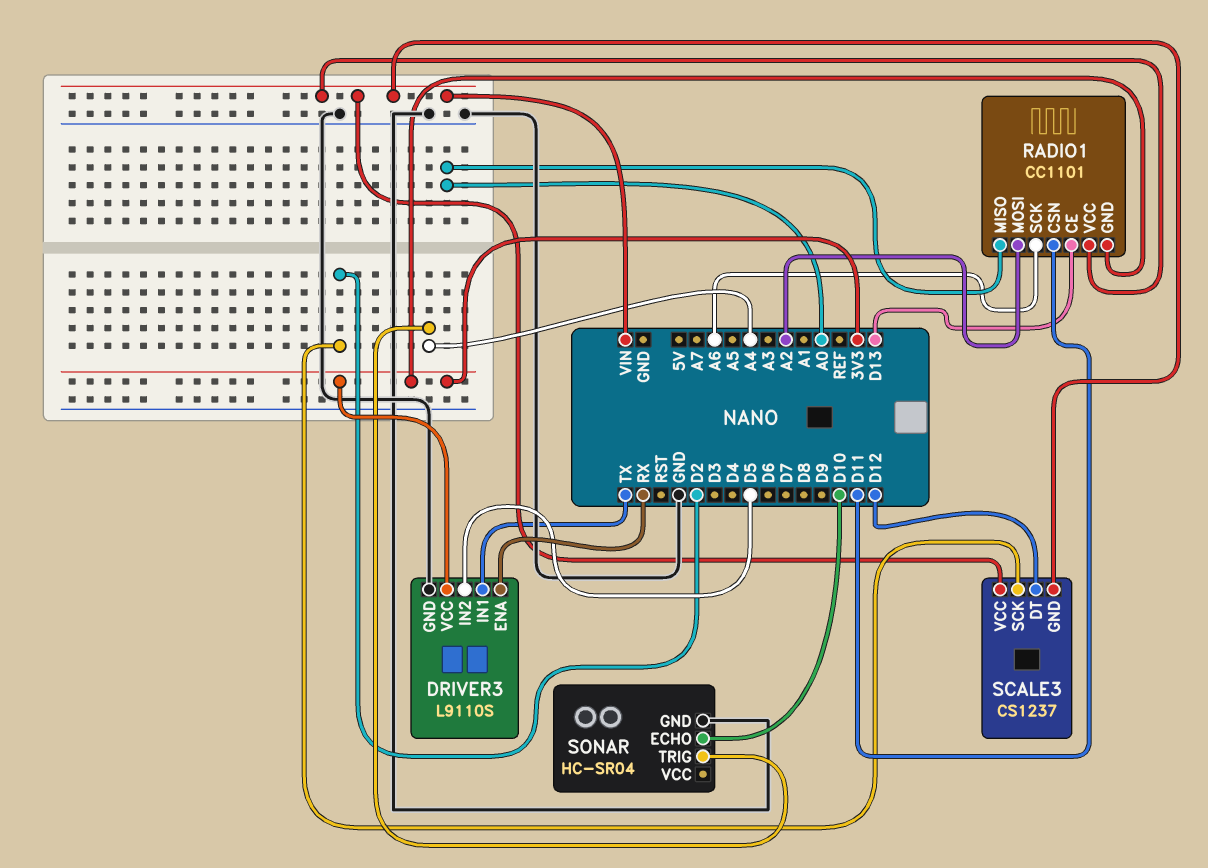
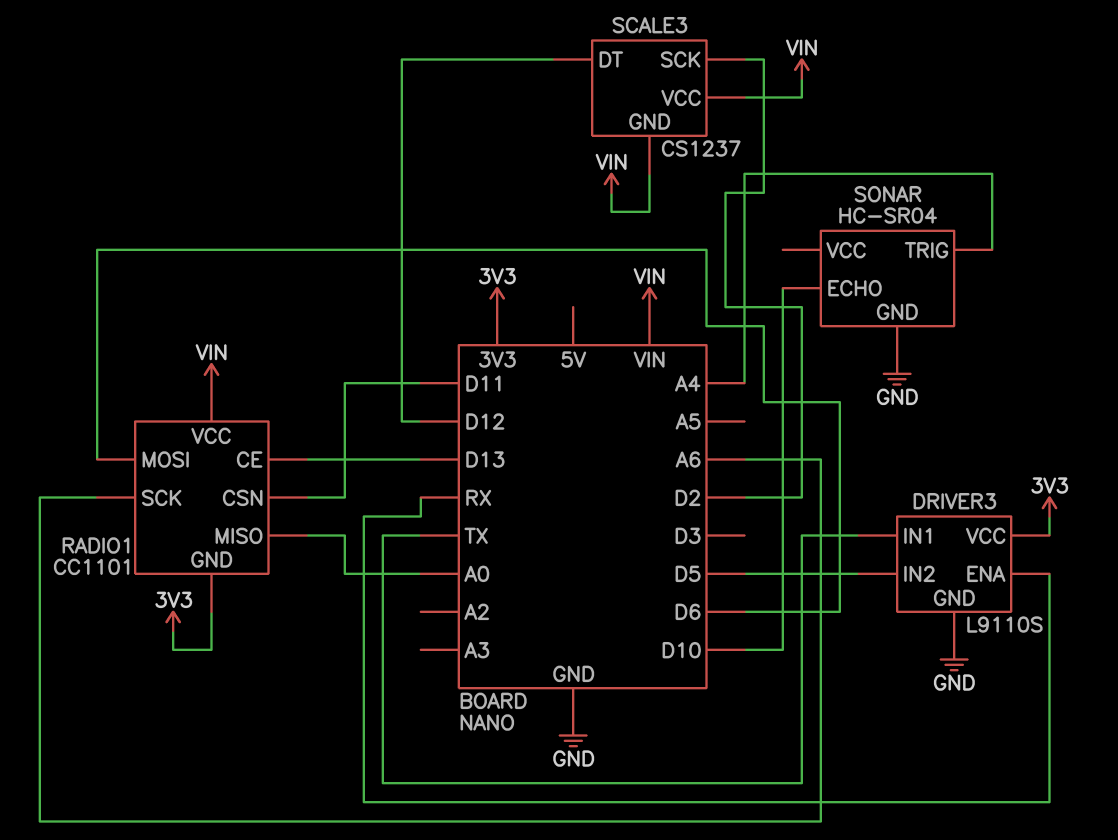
RADIO1 pin MOSI: A2 -> D6

